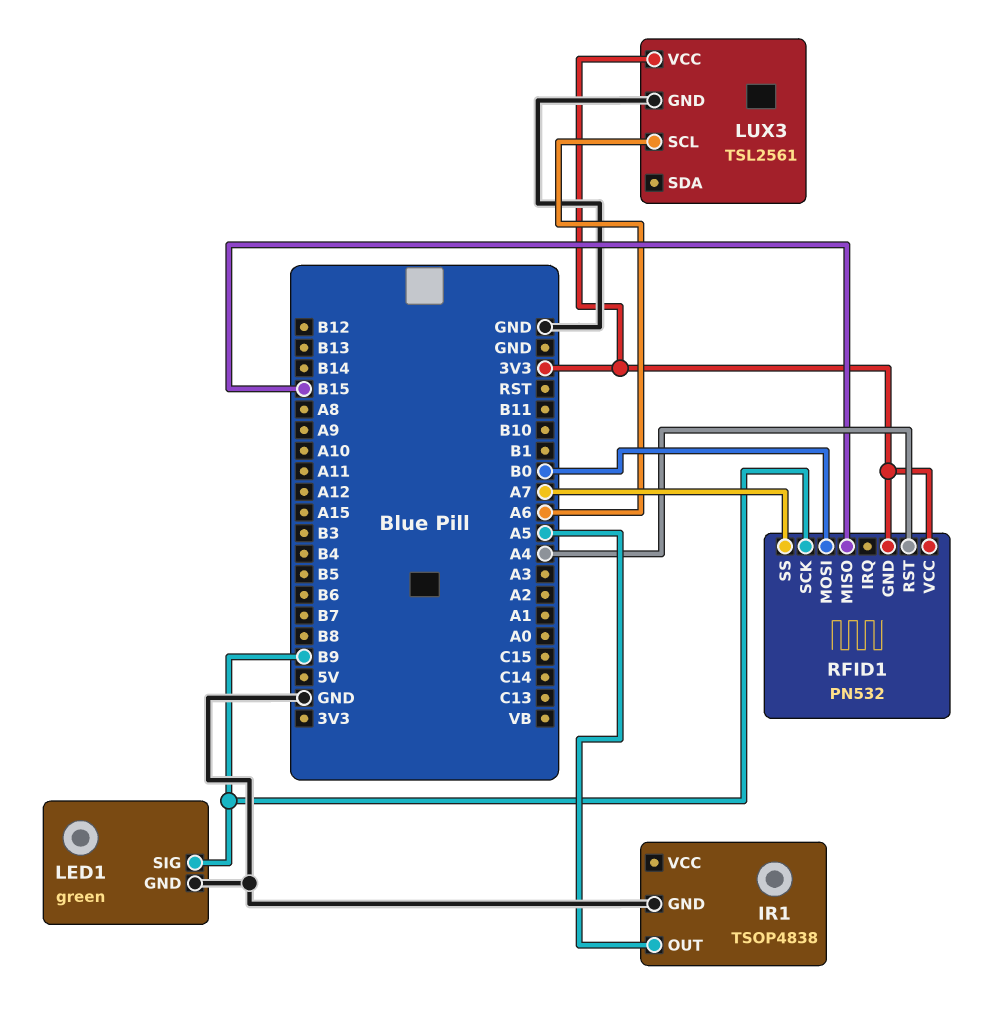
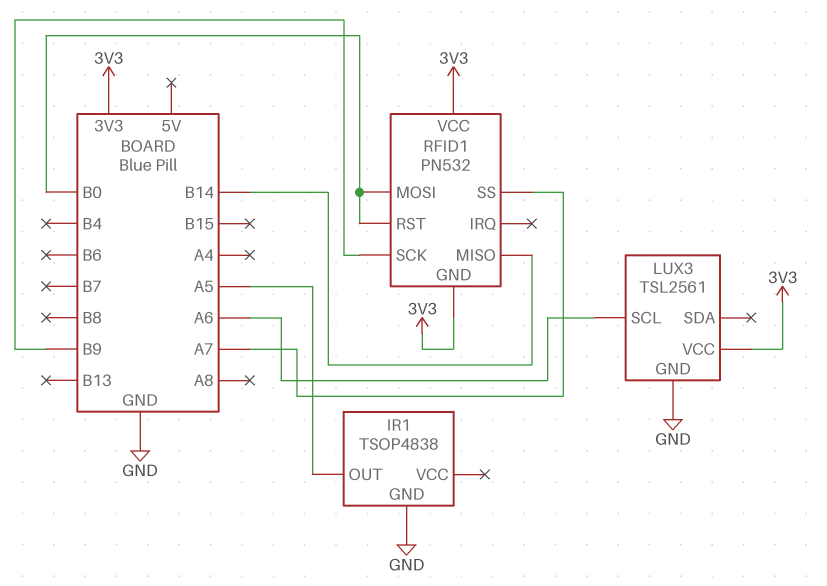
LED1: green -> none
LED1 pin GND: GND -> none
LED1 pin SIG: B9 -> none
RFID1 pin MISO: B15 -> B14
RFID1 pin RST: A4 -> B0

